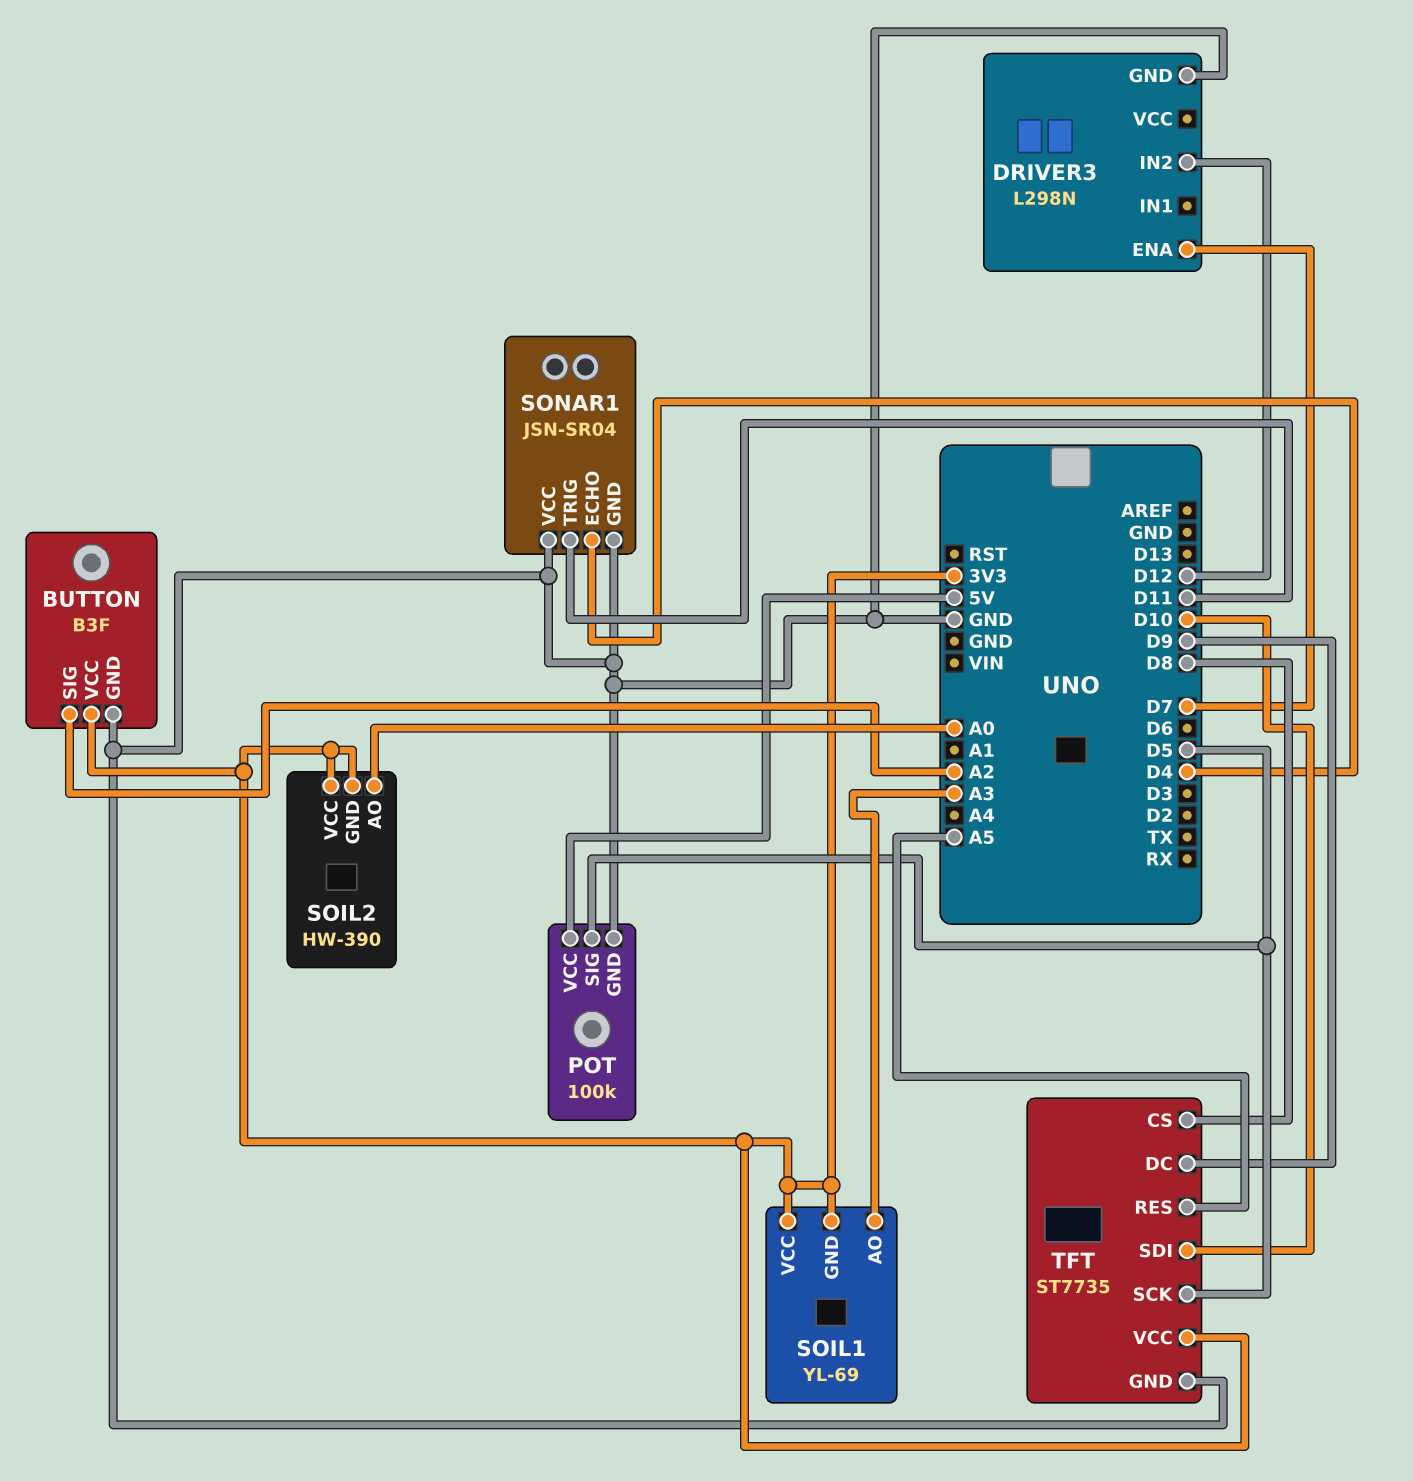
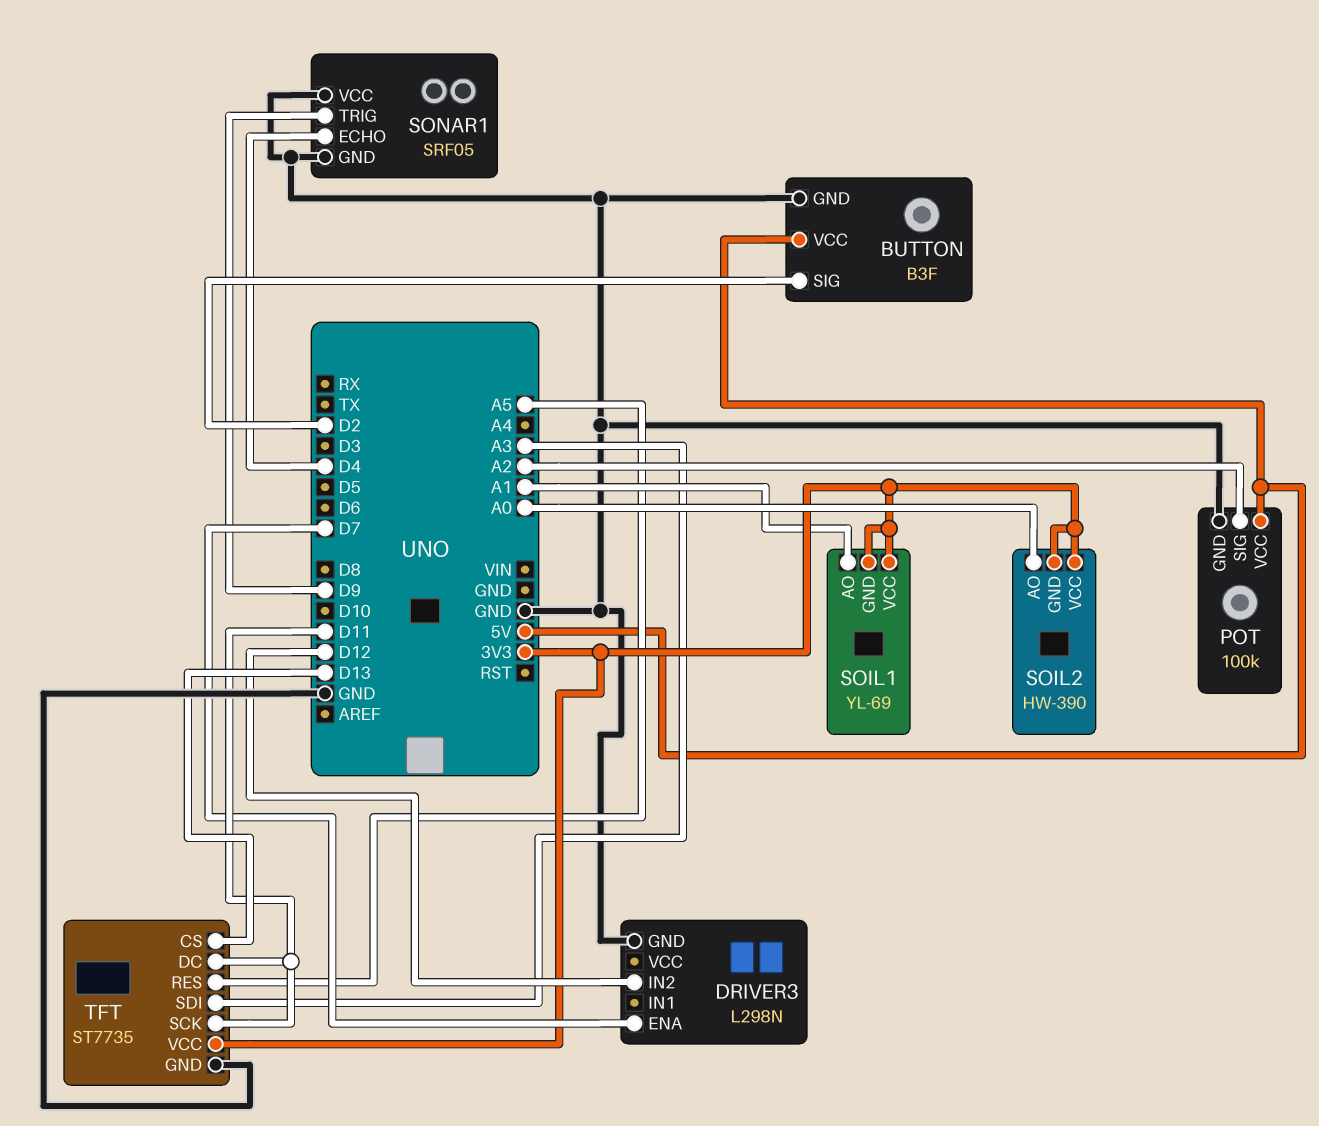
BUTTON pin SIG: A2 -> D2
BUTTON pin VCC: 3V3 -> 5V
POT pin SIG: D5 -> A2
SOIL1 pin AO: A3 -> A1
SONAR1: JSN-SR04 -> SRF05
SONAR1 pin TRIG: D11 -> D9
TFT pin CS: D8 -> D13
TFT pin DC: D9 -> D11
TFT pin SCK: D5 -> D11
TFT pin SDI: D10 -> A3

